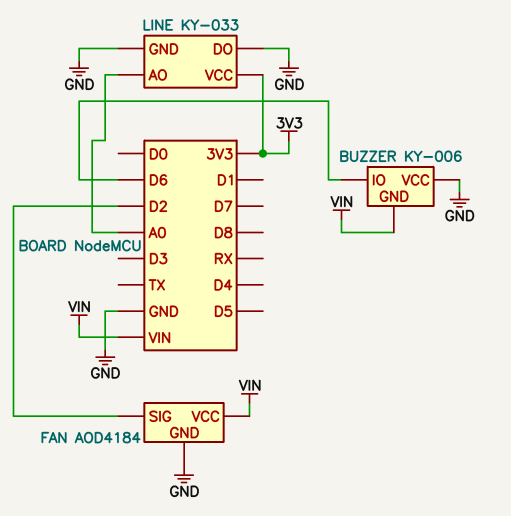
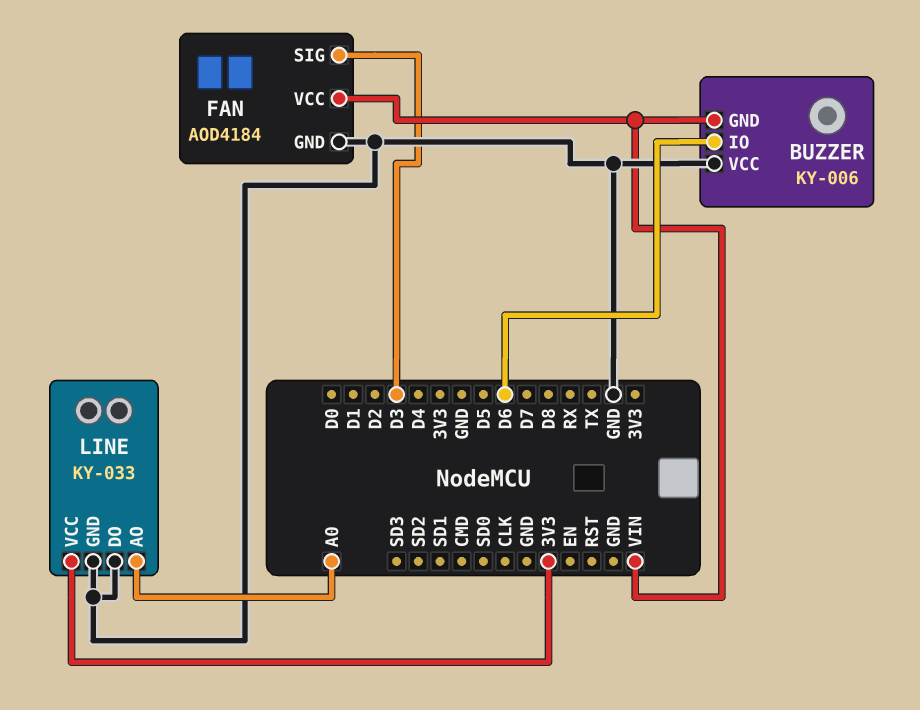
FAN pin SIG: D2 -> D3

